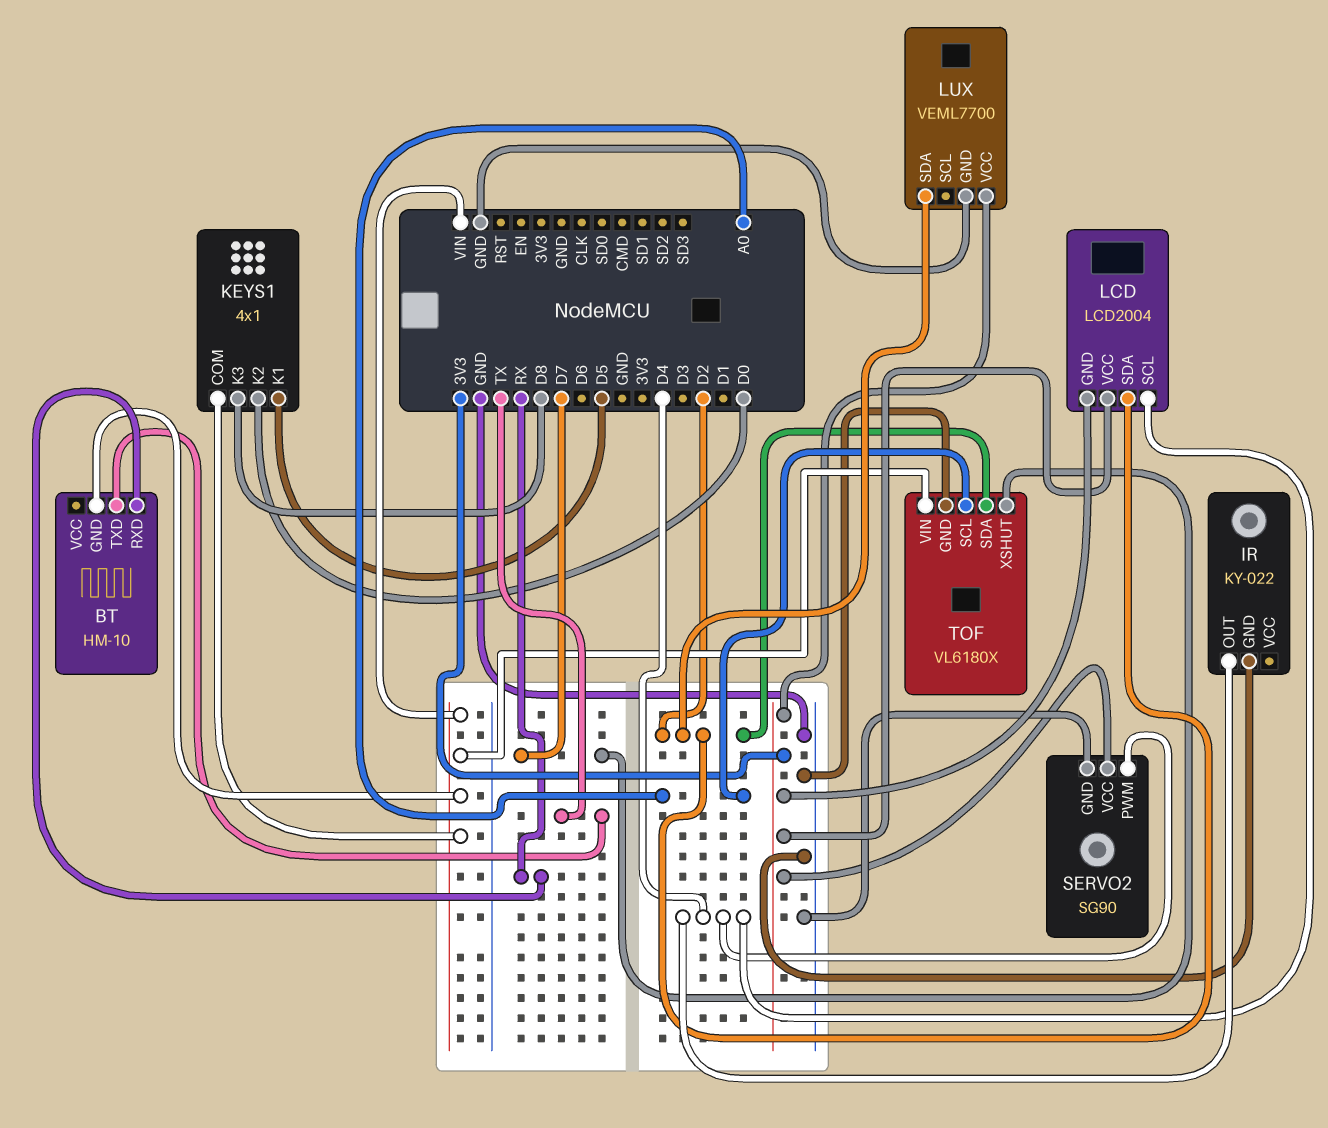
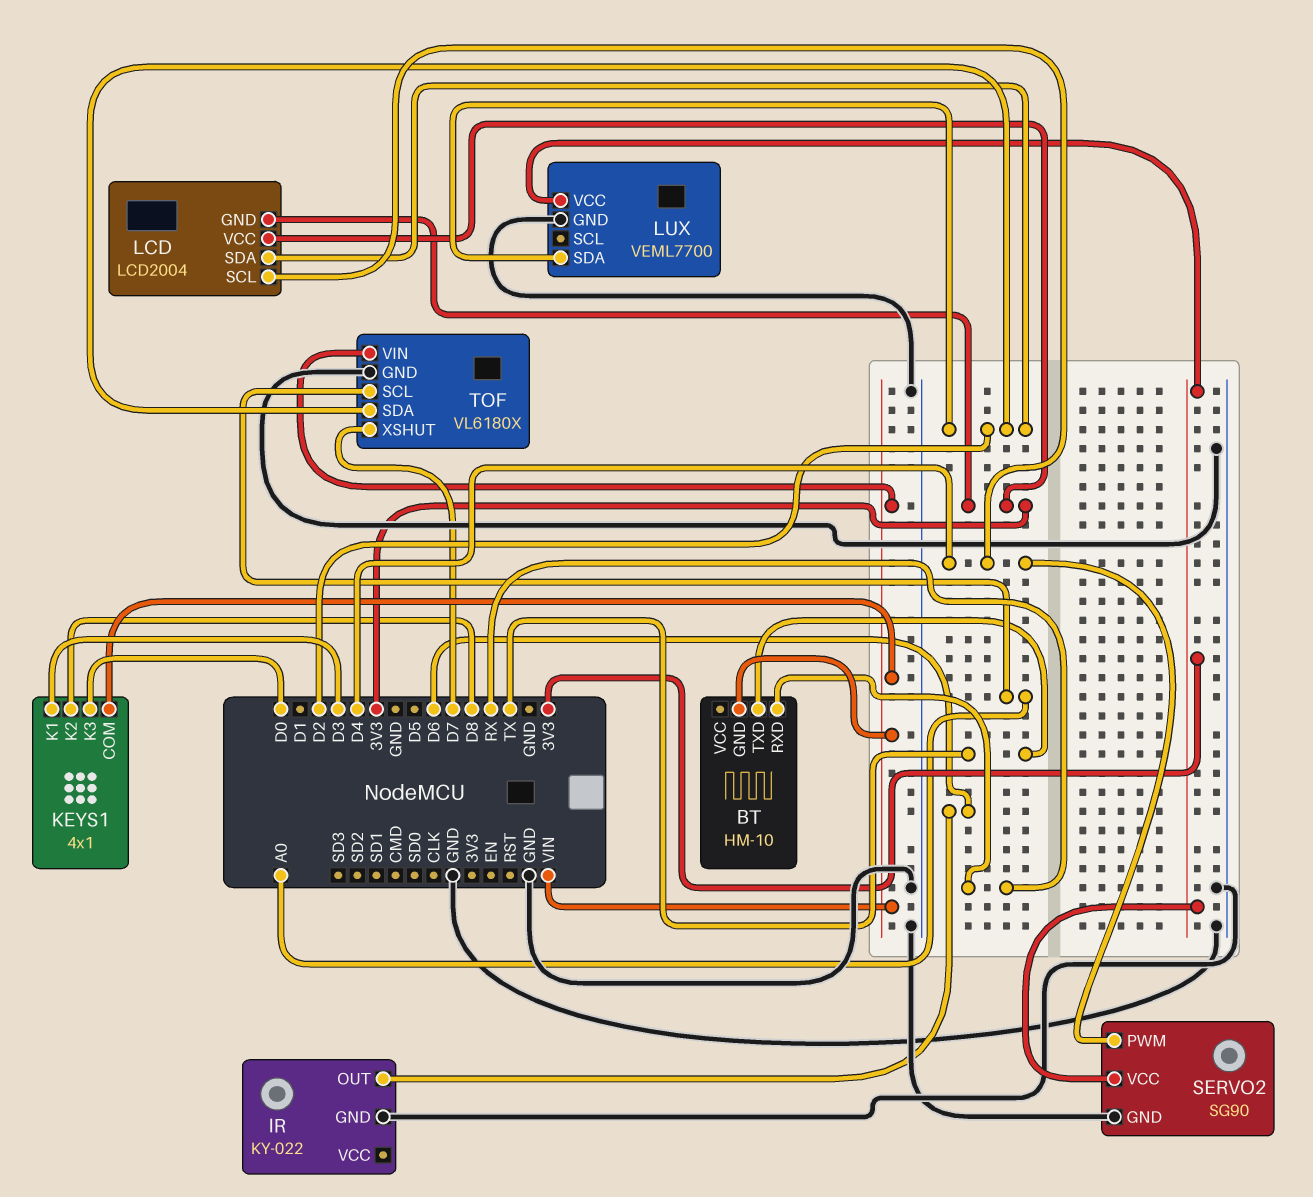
IR pin OUT: D4 -> D6
KEYS1 pin K1: D5 -> D3
KEYS1 pin K2: D0 -> D8
KEYS1 pin K3: D8 -> D0

